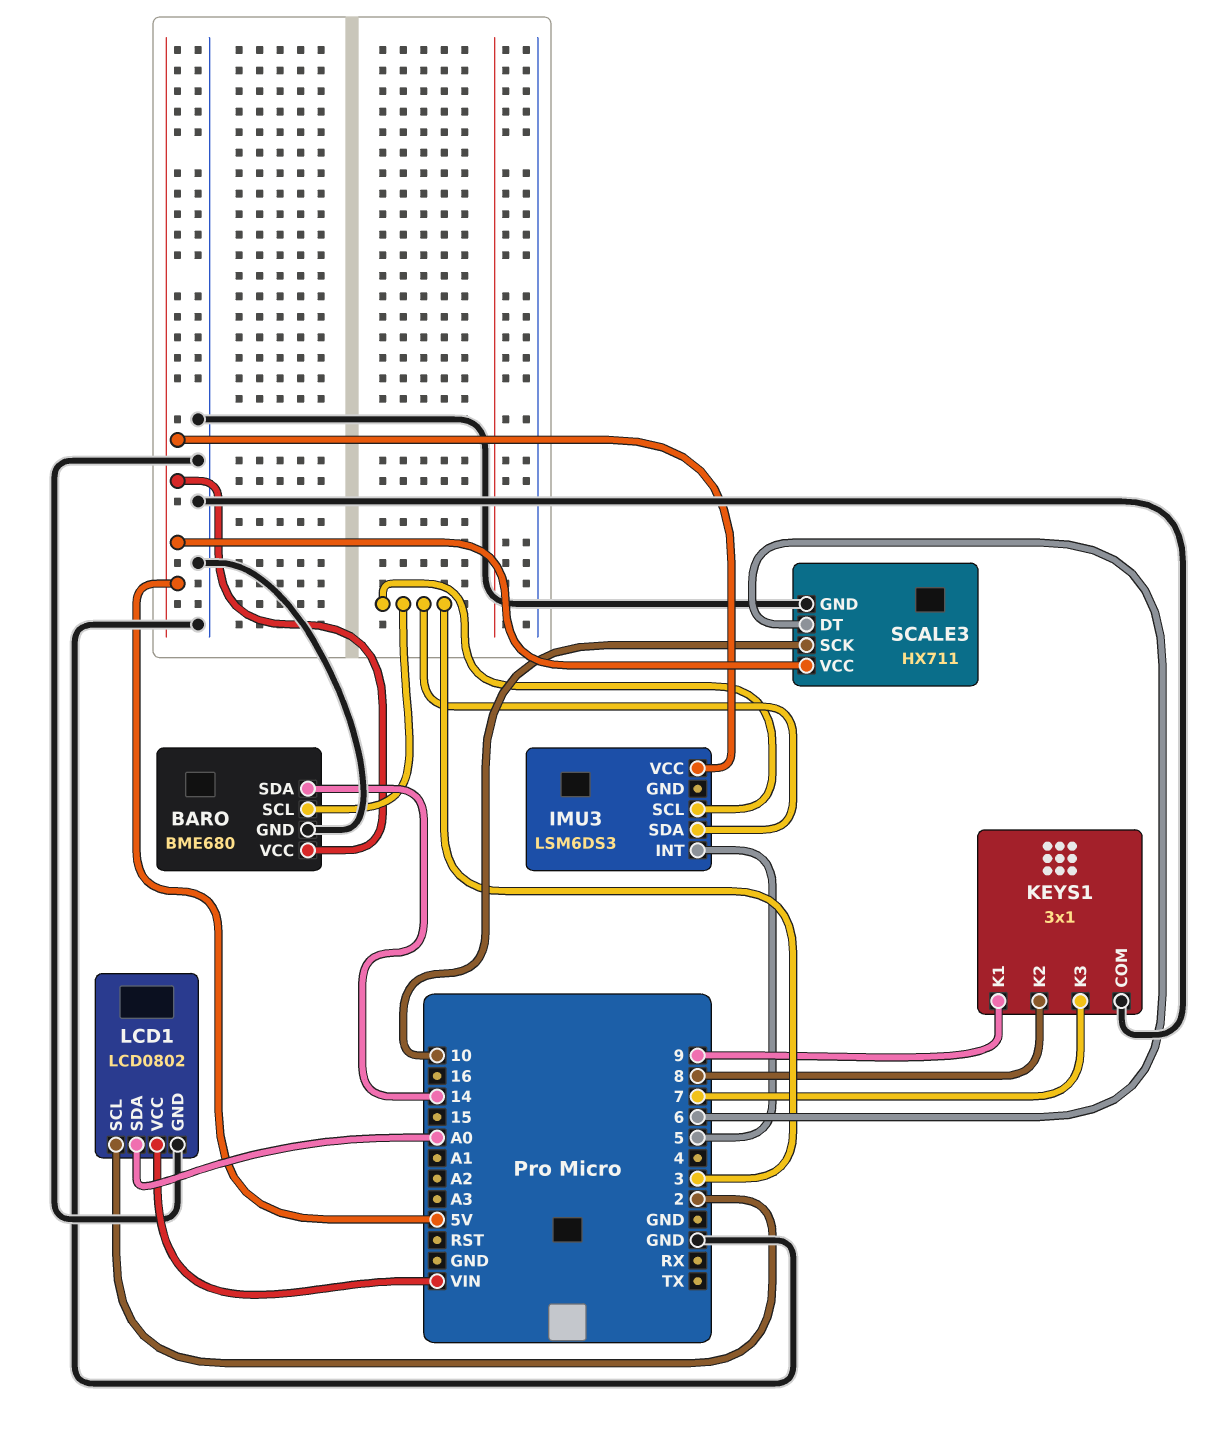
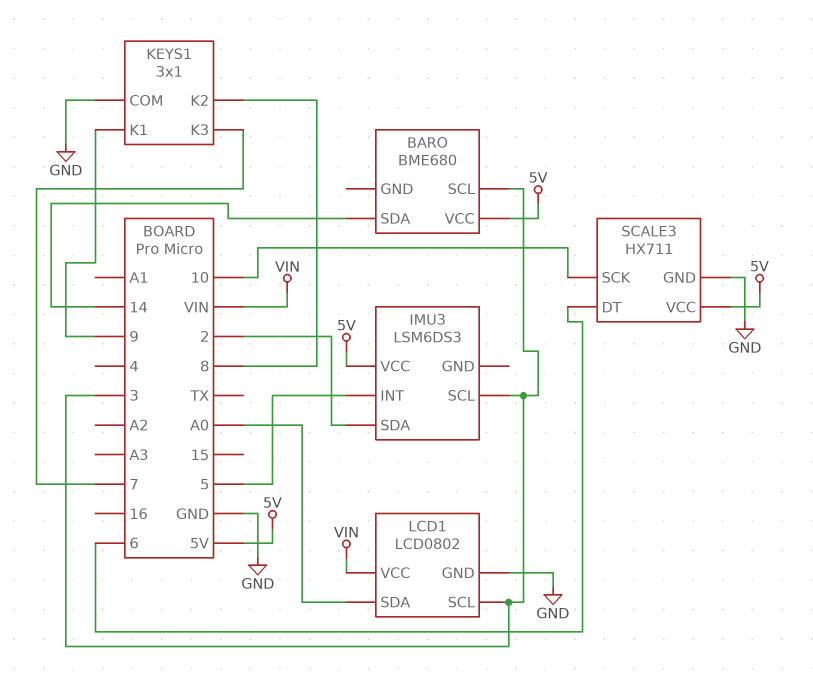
BARO pin GND: GND -> none
IMU3 pin SDA: 3 -> 2
LCD1 pin SCL: 2 -> 3

